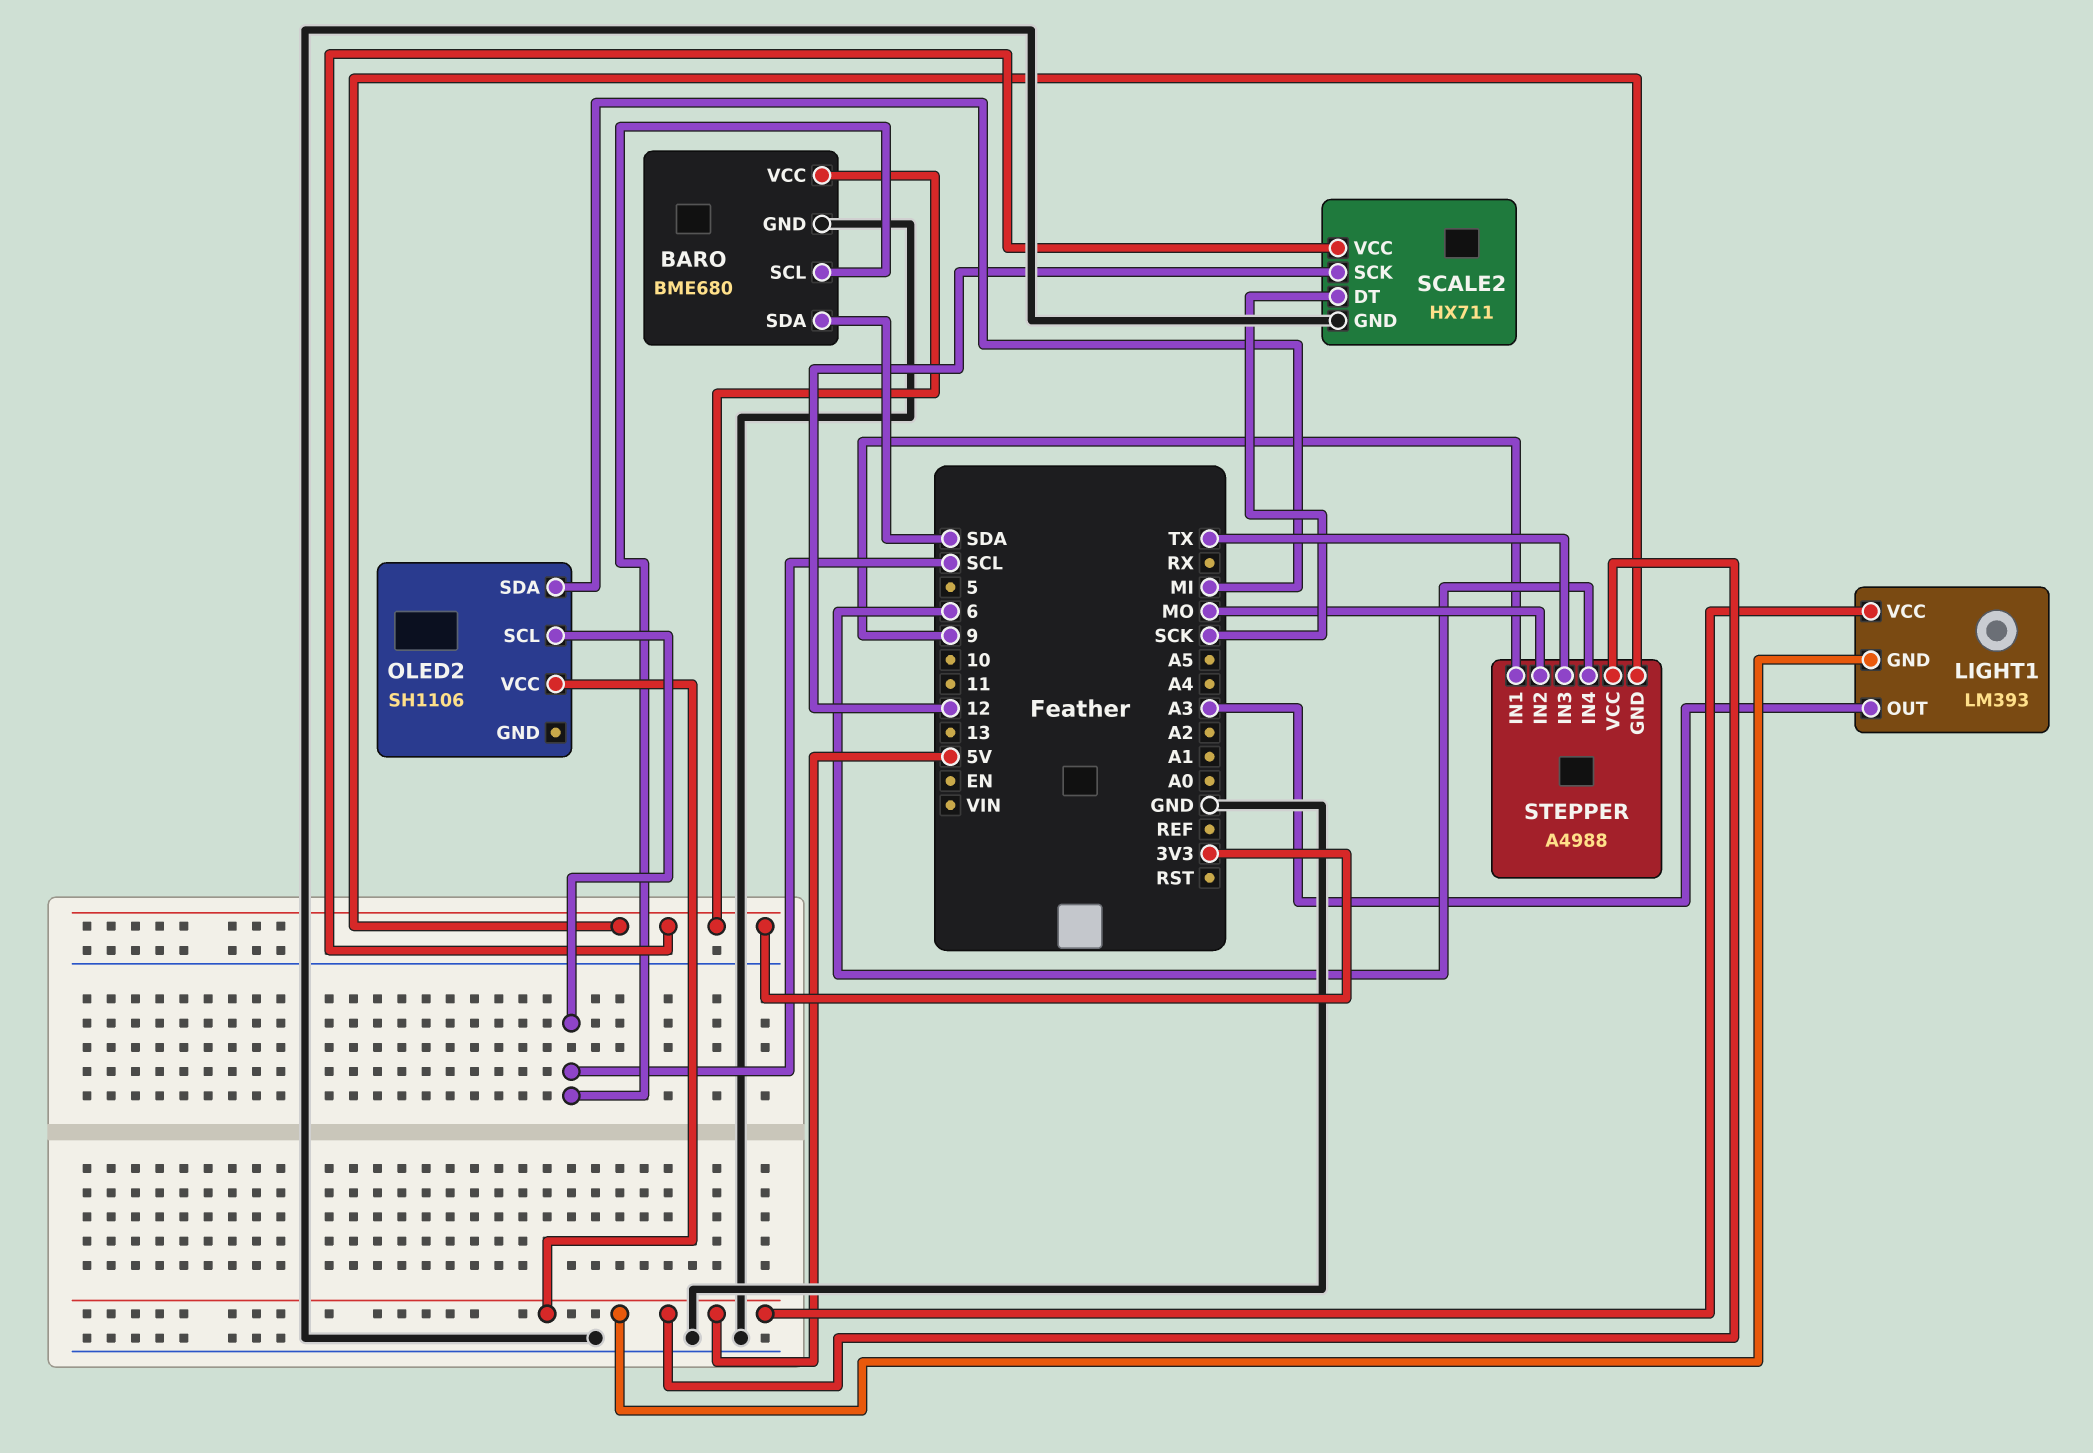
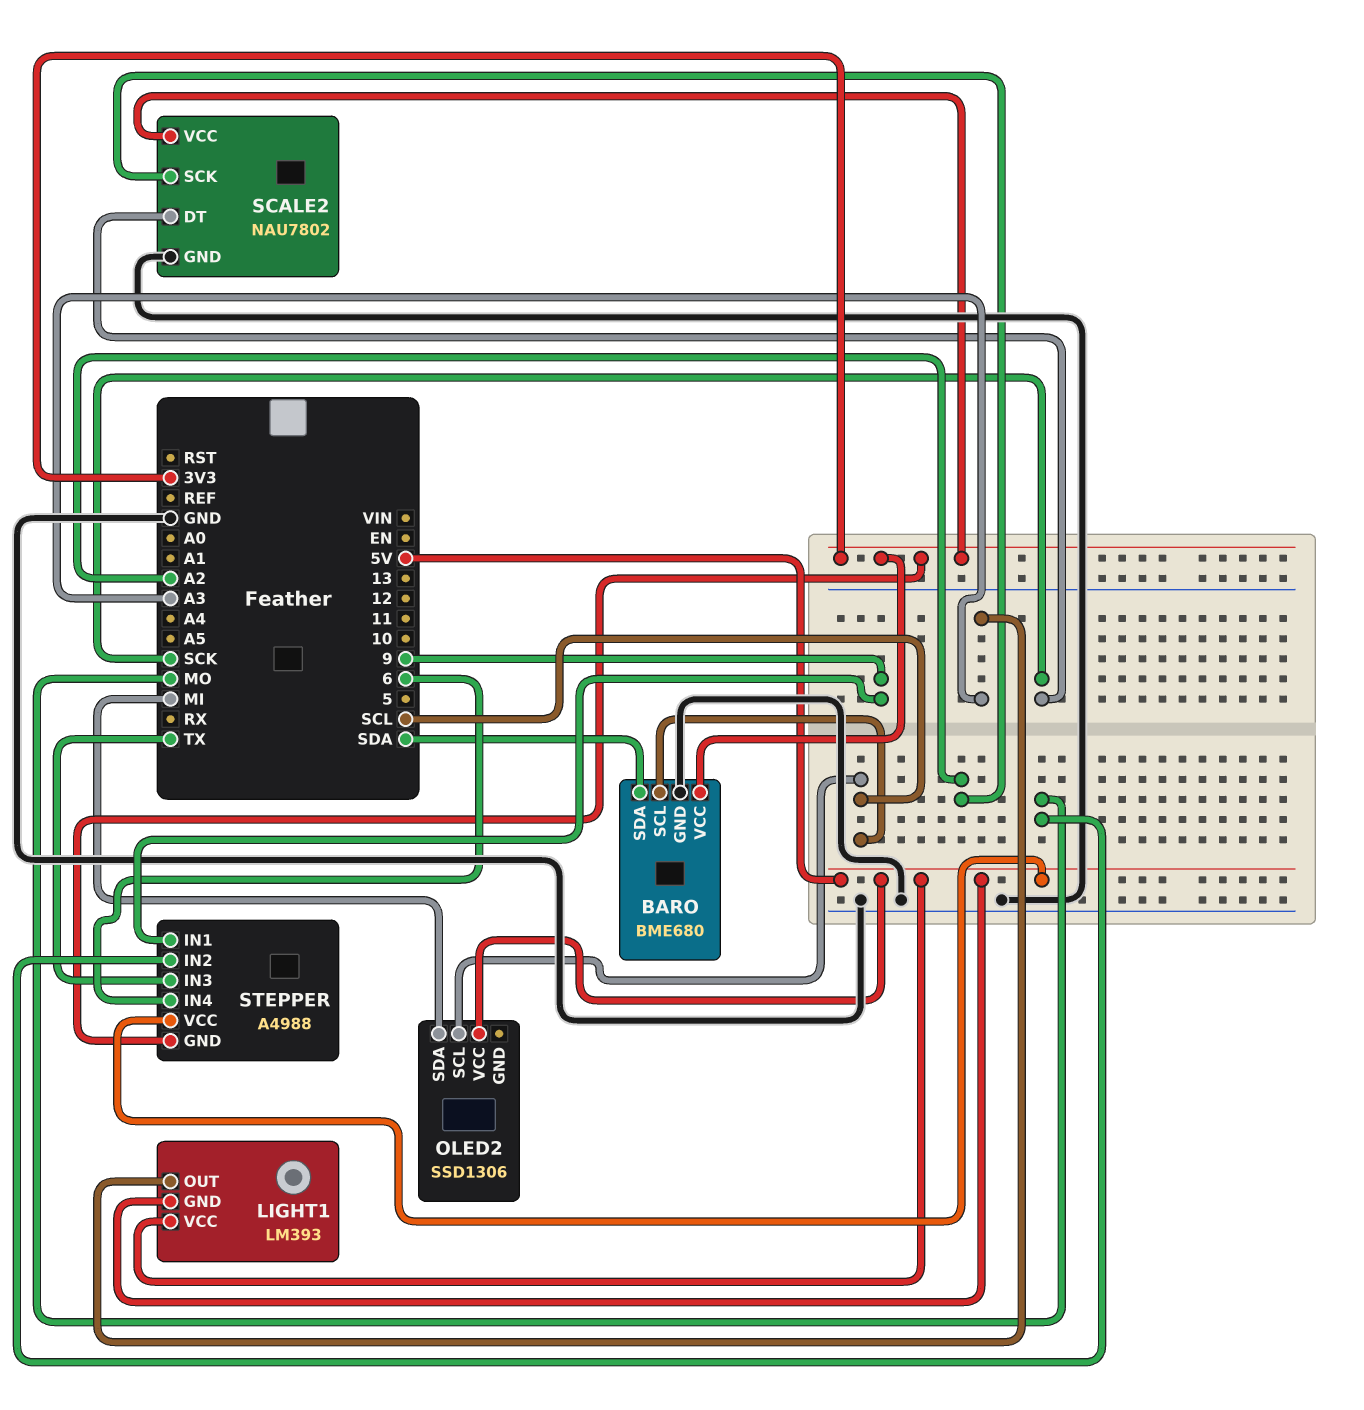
OLED2: SH1106 -> SSD1306
SCALE2: HX711 -> NAU7802
SCALE2 pin SCK: 12 -> A2

